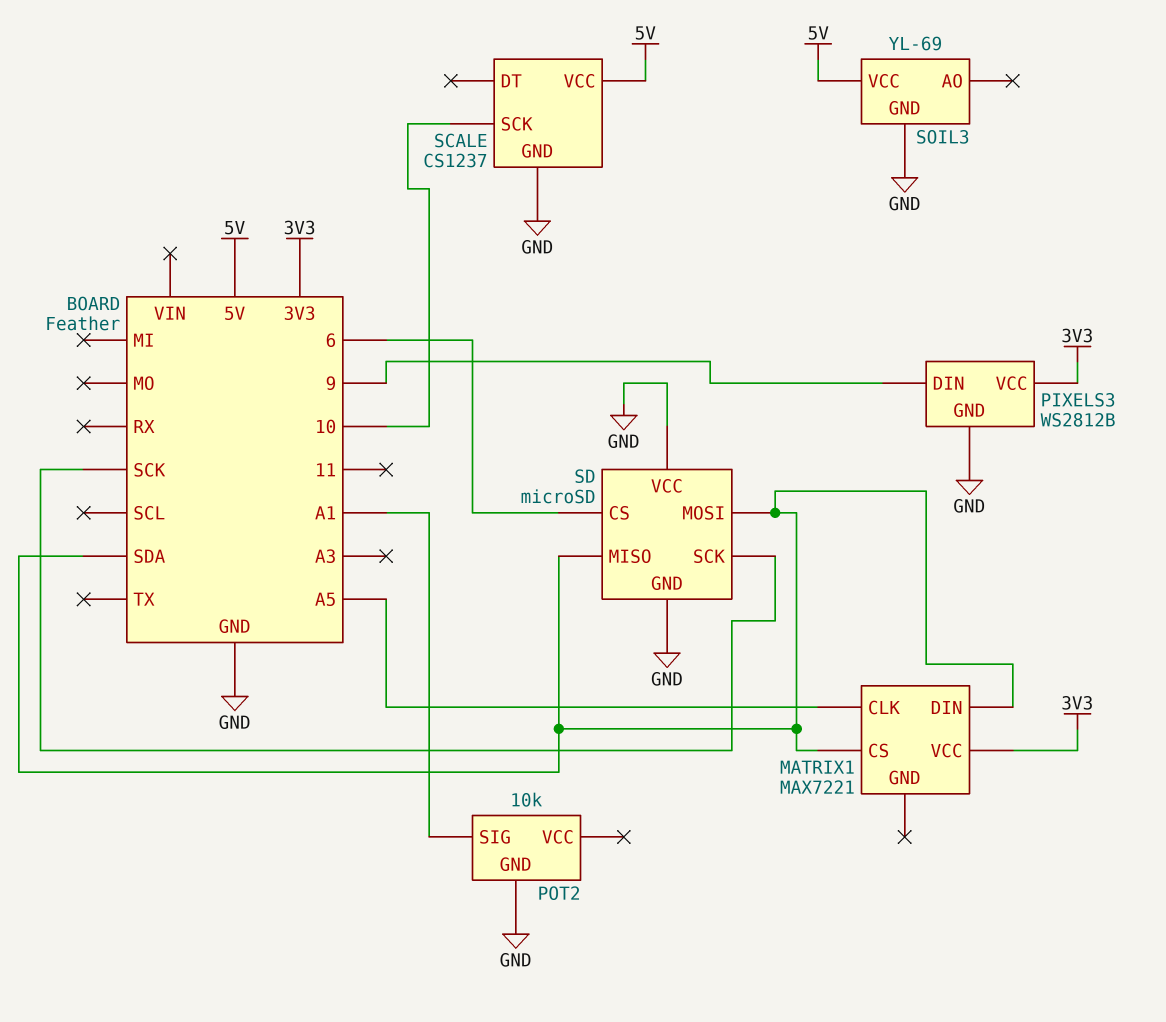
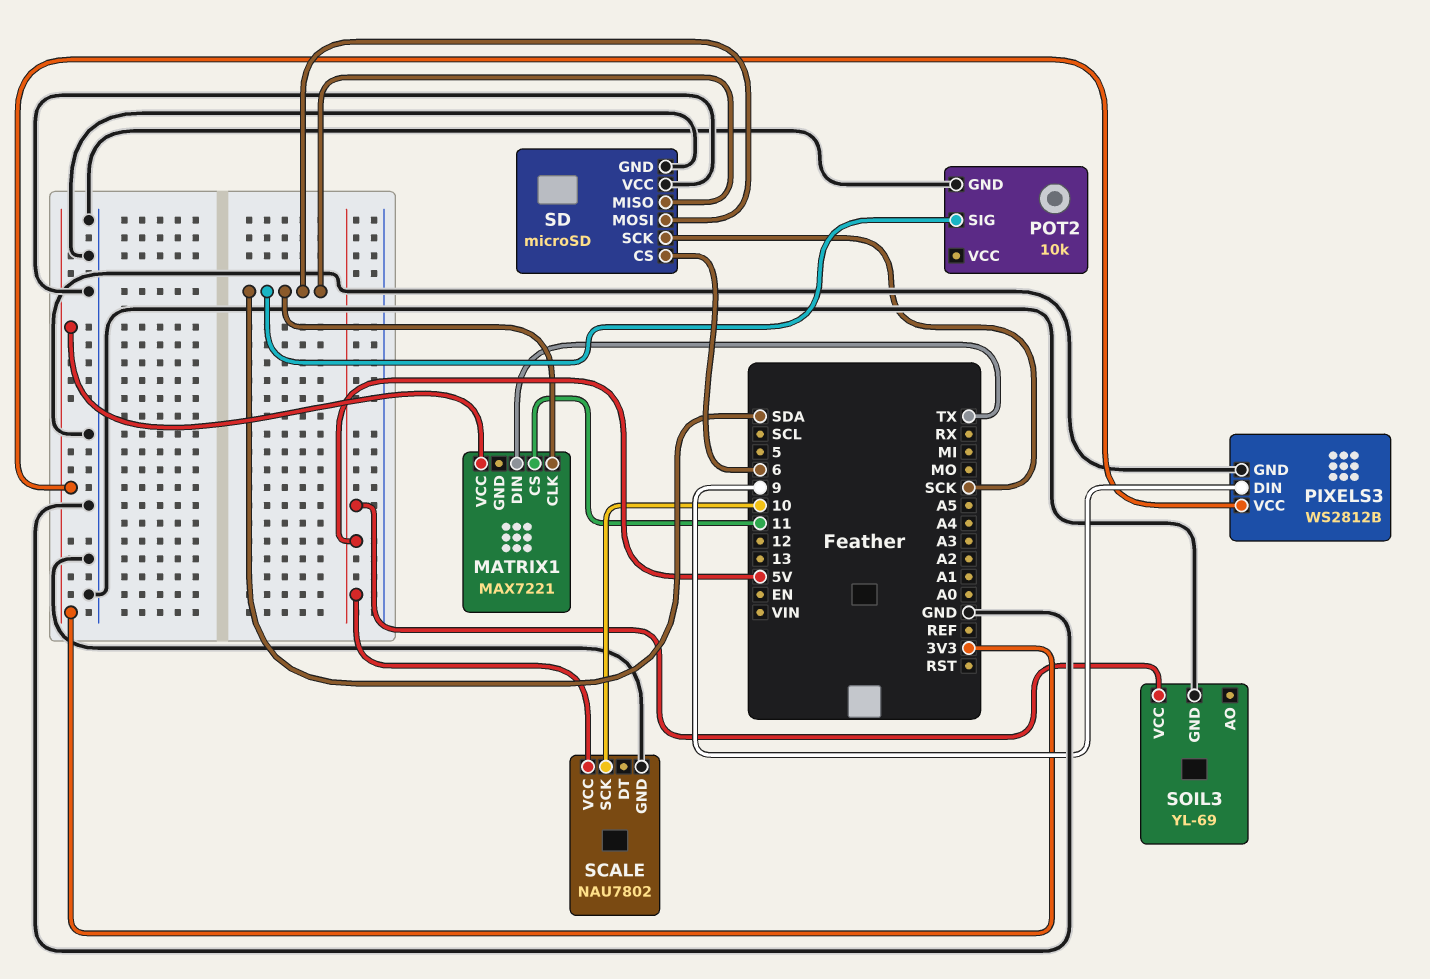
MATRIX1 pin CLK: A5 -> SDA
MATRIX1 pin CS: SDA -> 11
MATRIX1 pin DIN: SDA -> TX
POT2 pin SIG: A1 -> SDA
SCALE: CS1237 -> NAU7802

